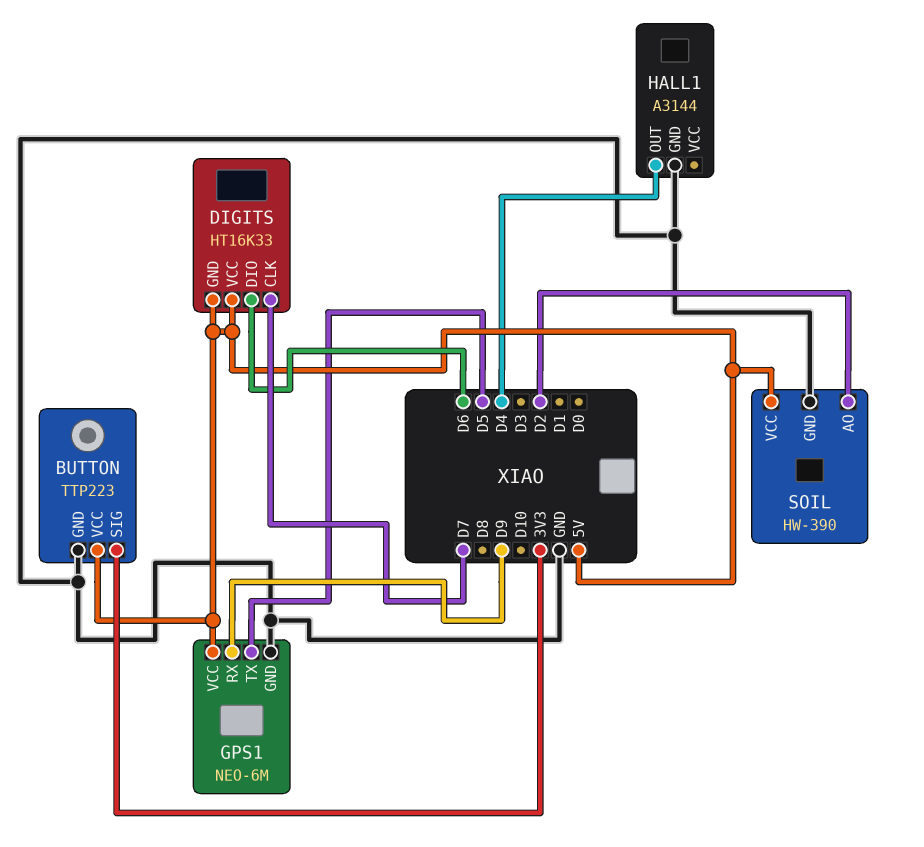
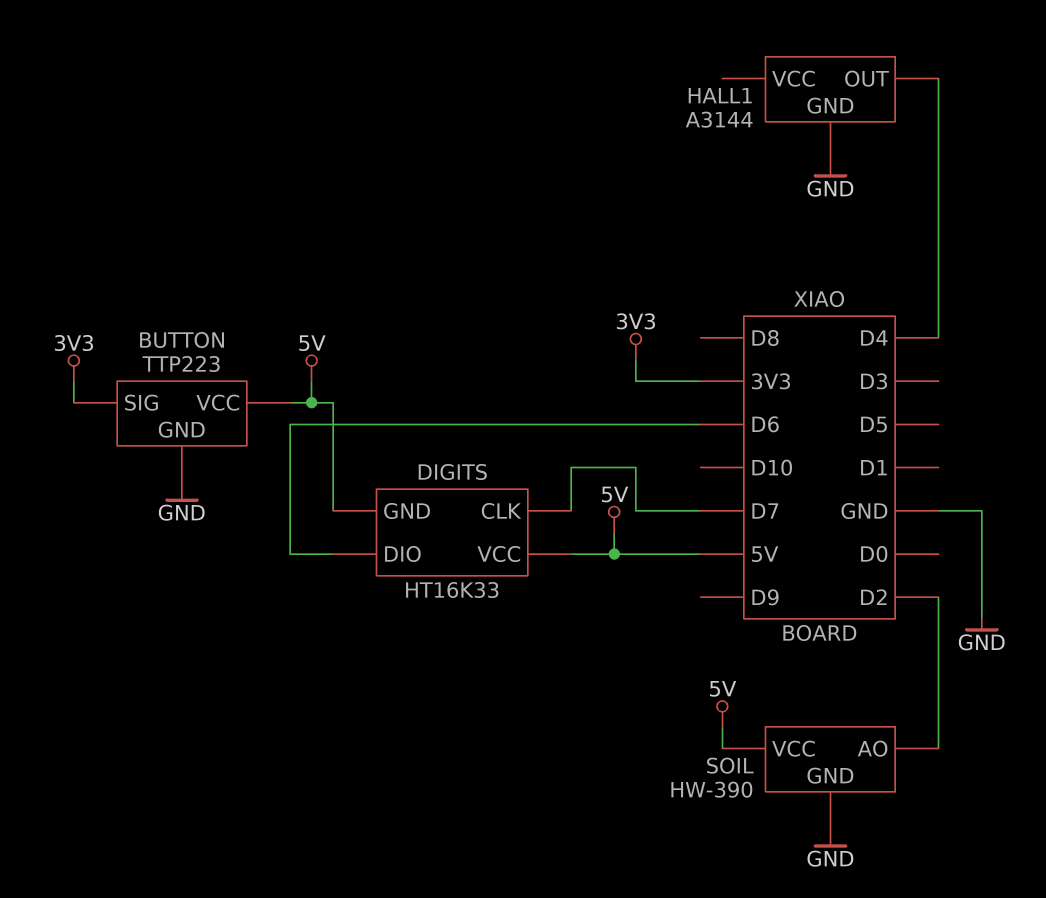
GPS1: NEO-6M -> none
GPS1 pin GND: GND -> none
GPS1 pin RX: D9 -> none
GPS1 pin TX: D5 -> none
GPS1 pin VCC: 5V -> none

